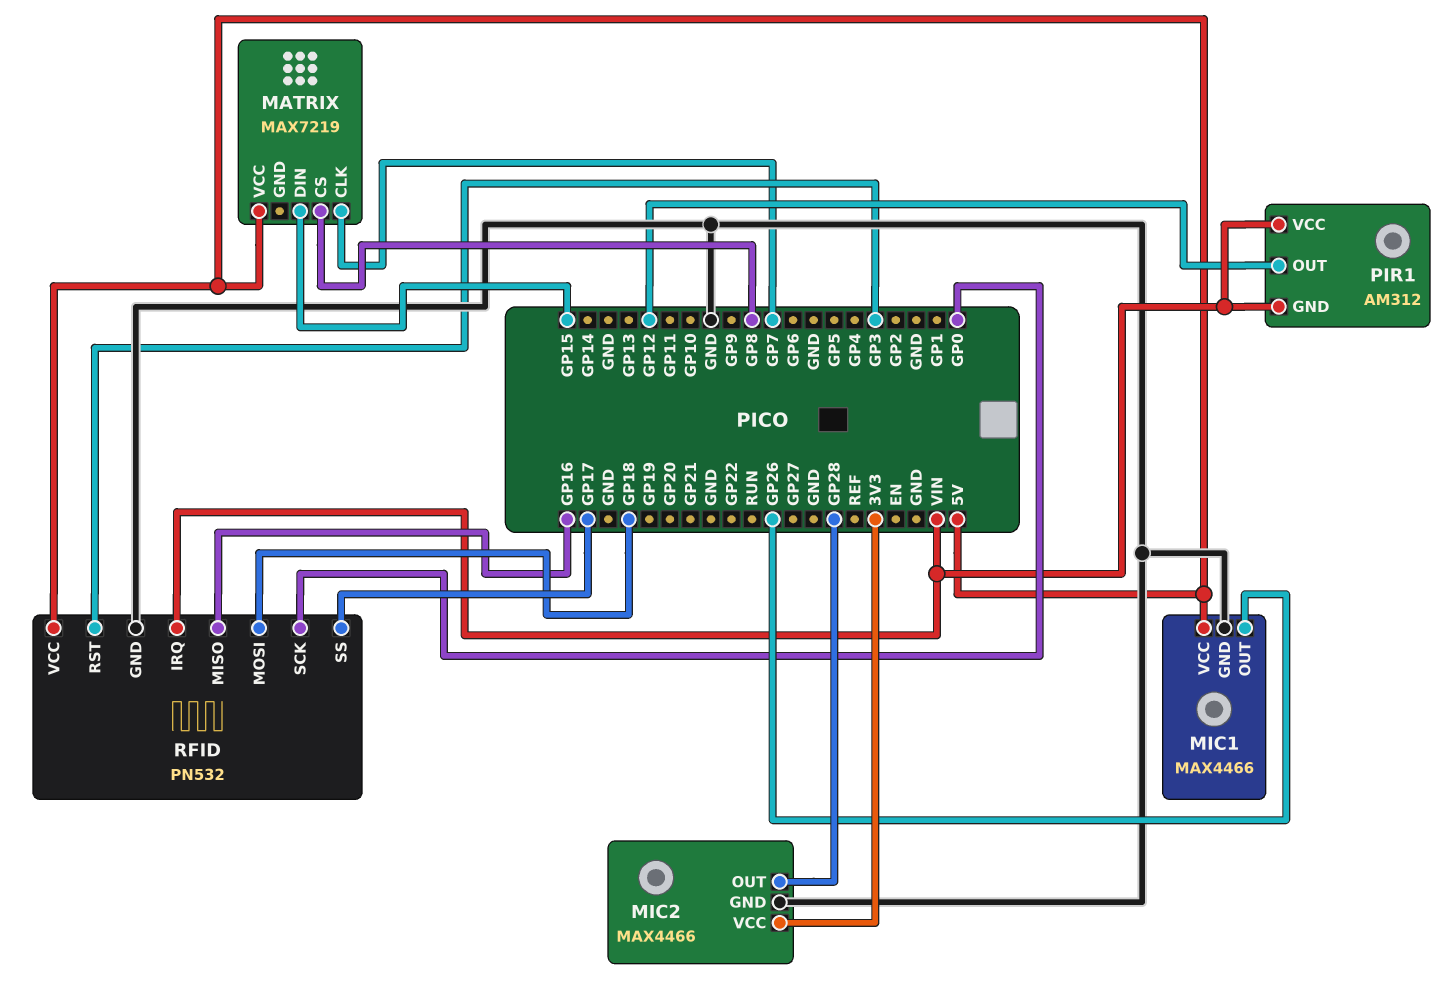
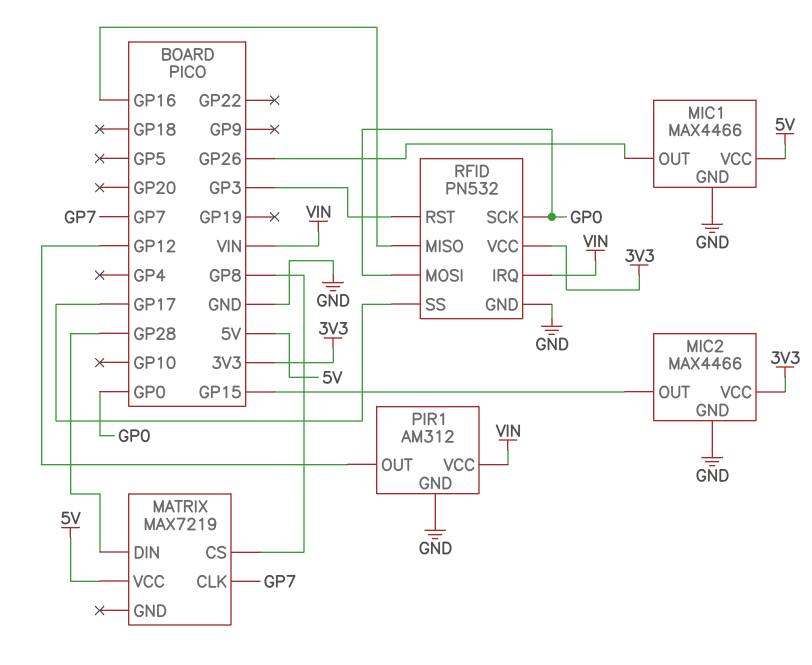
MATRIX pin DIN: GP15 -> GP28
MIC2 pin OUT: GP28 -> GP15
PIR1 pin GND: VIN -> GND
RFID pin MOSI: GP18 -> GP0
RFID pin VCC: 5V -> 3V3

